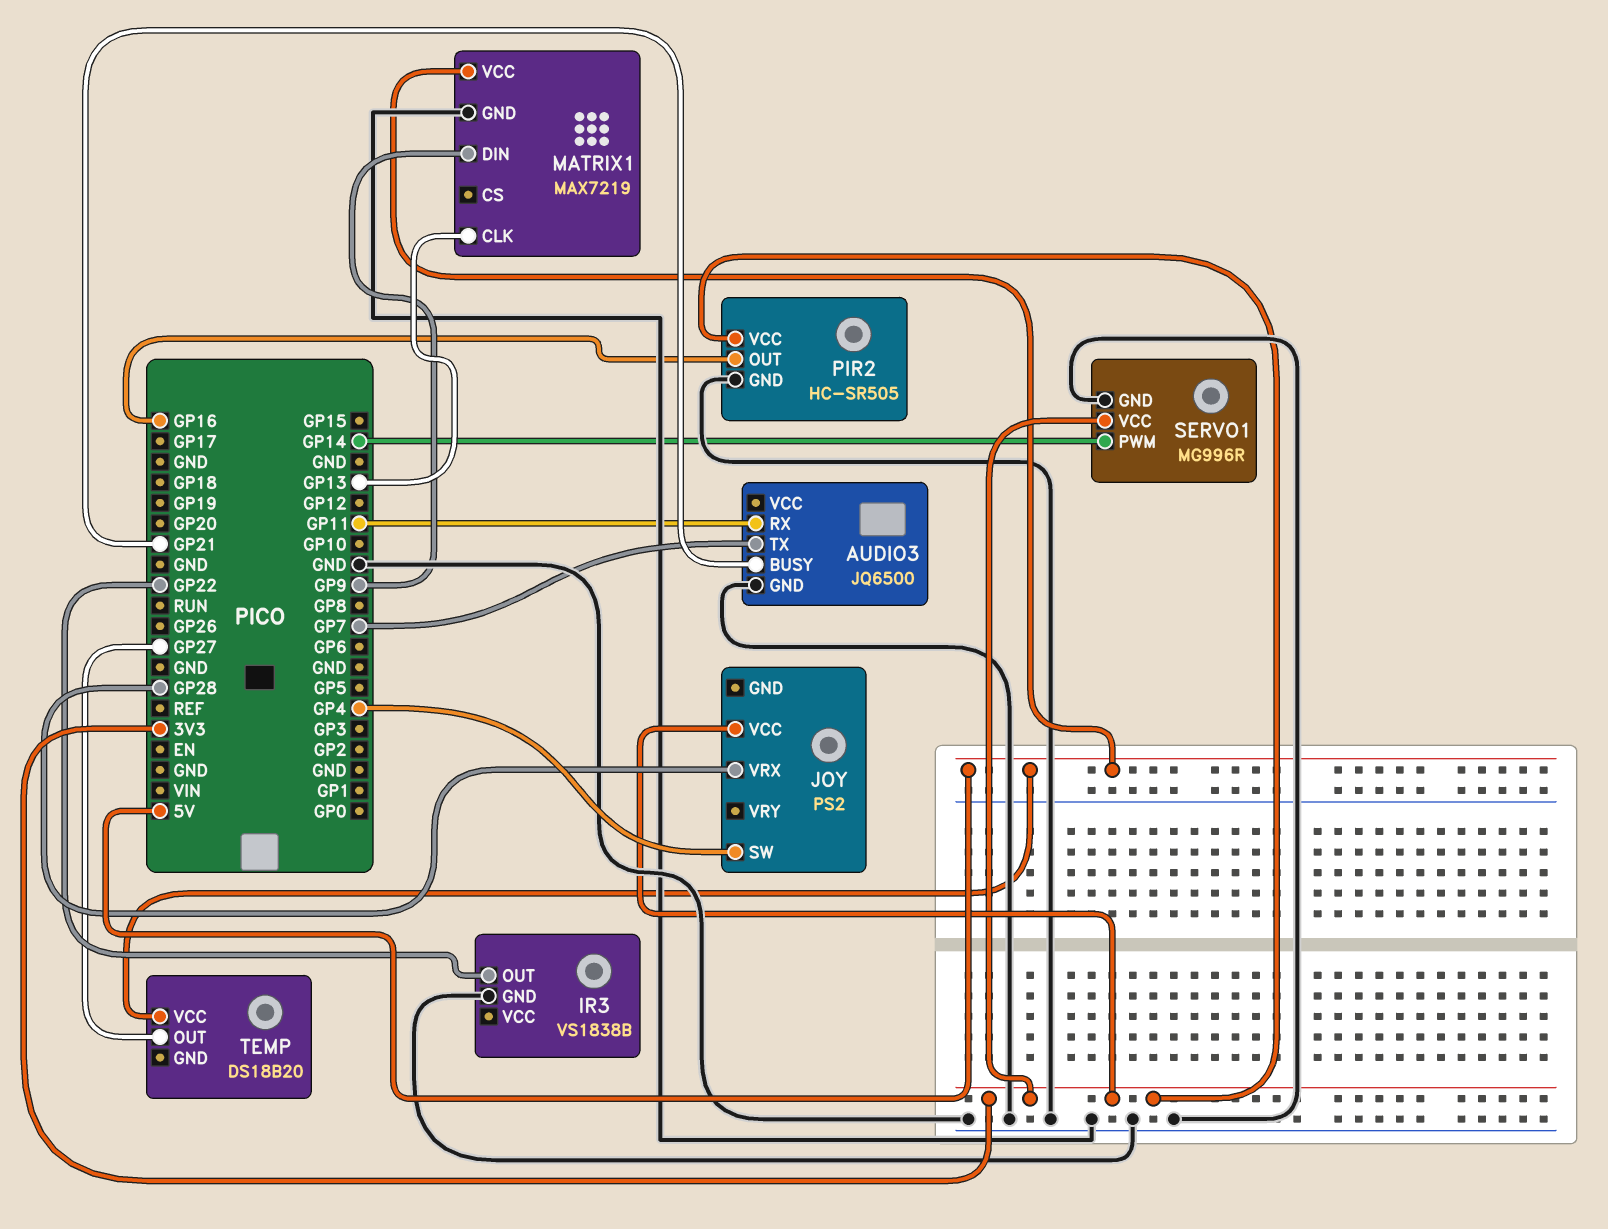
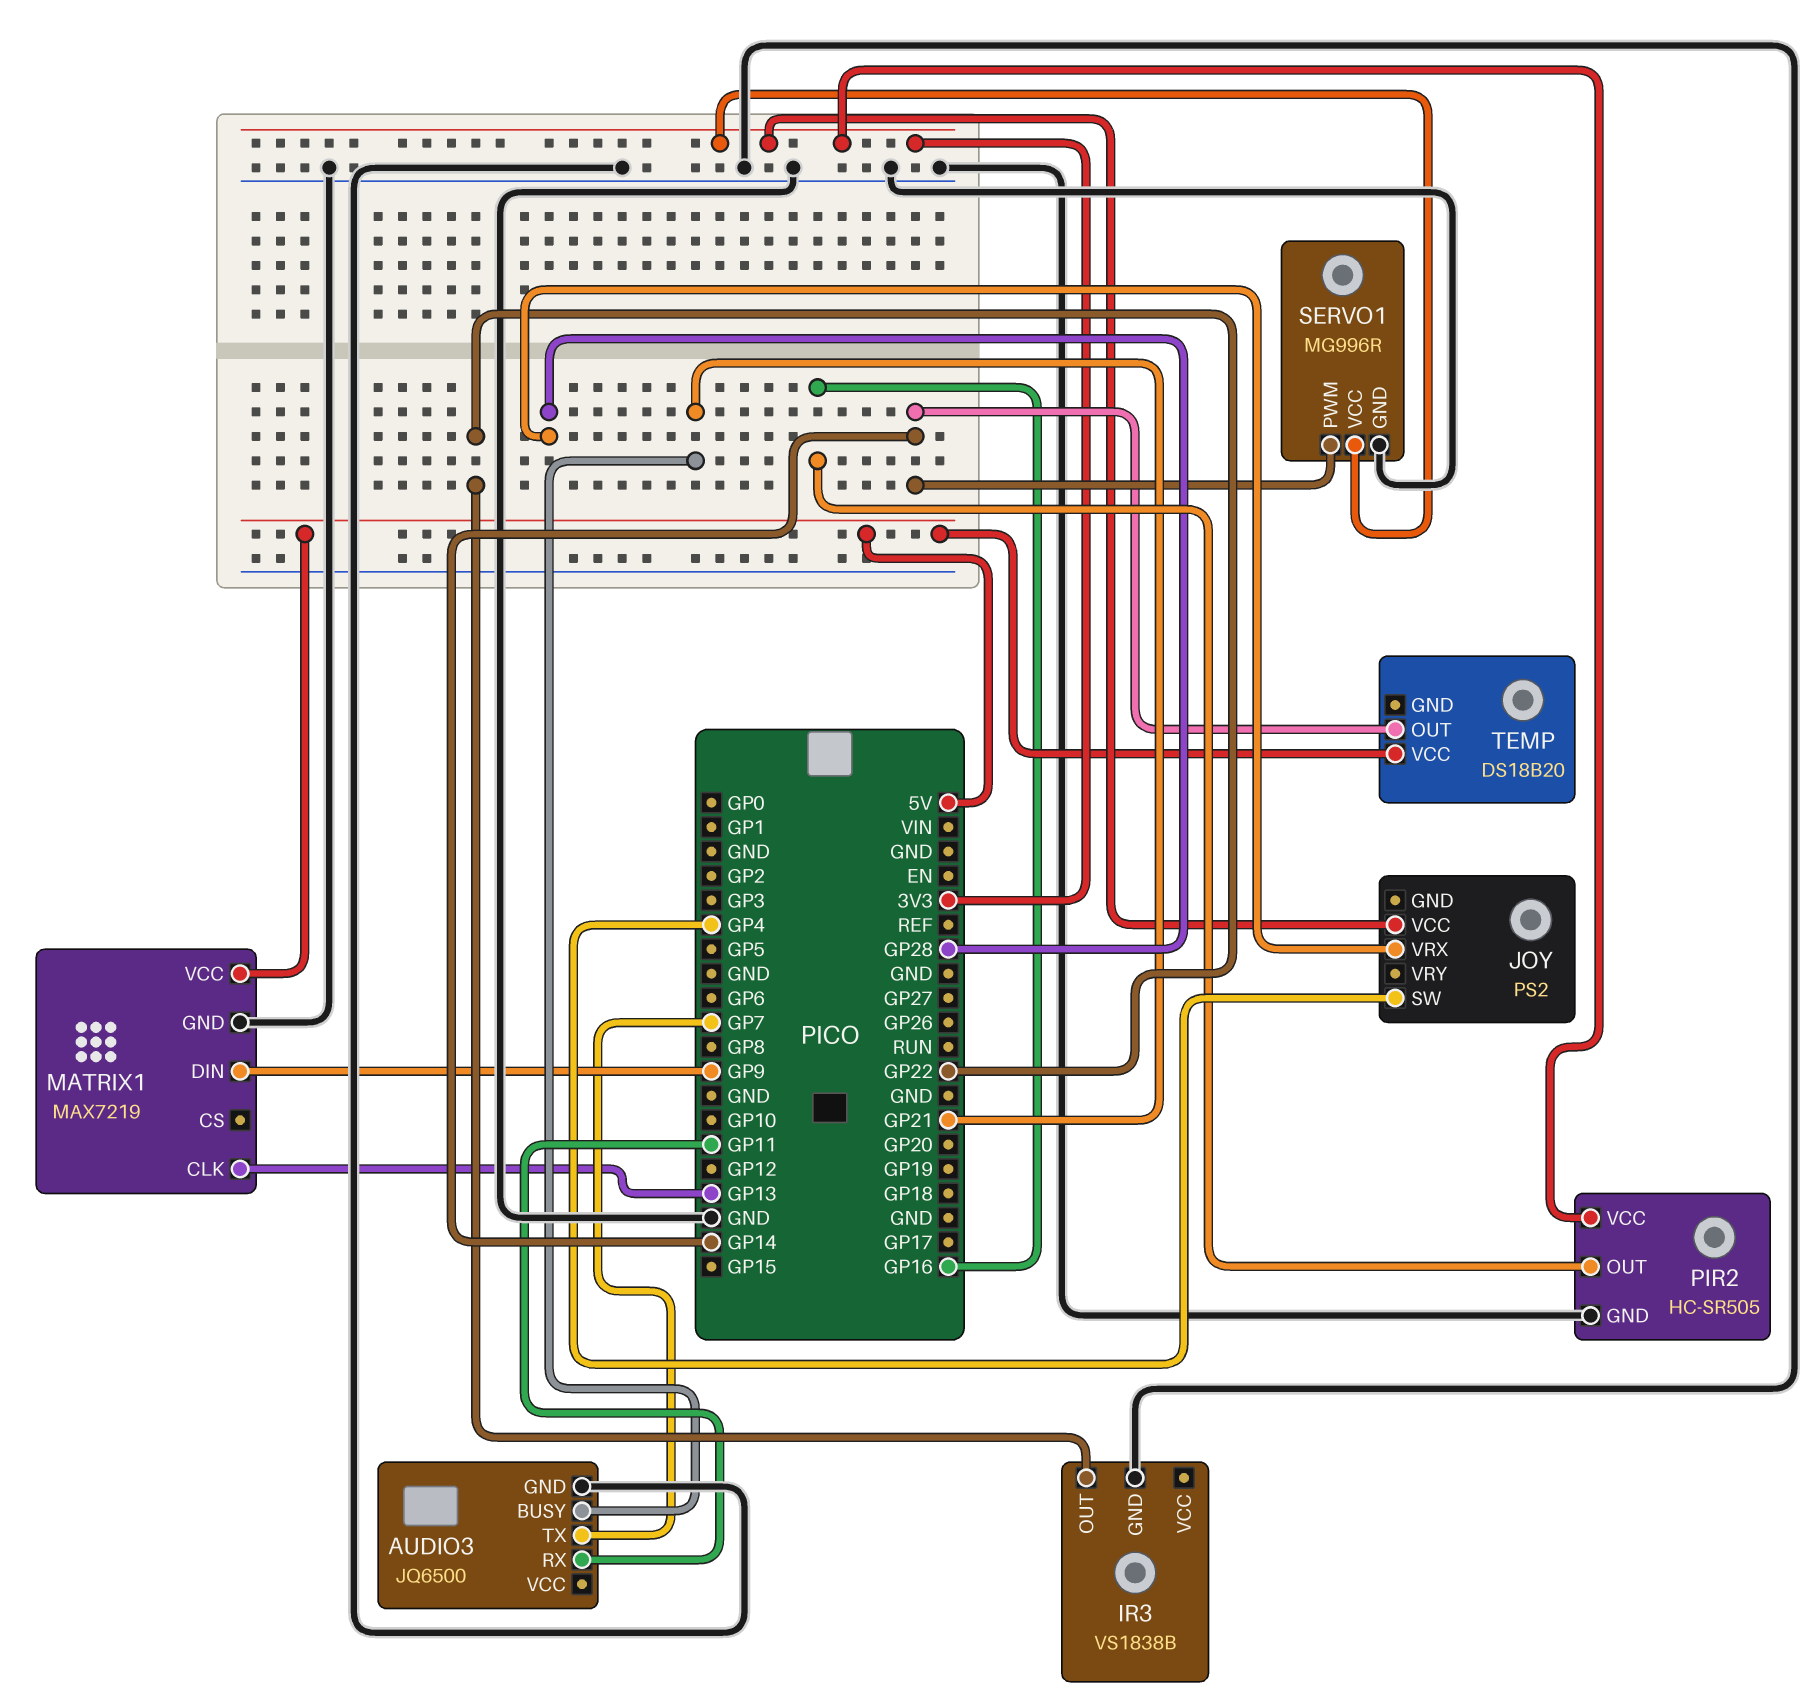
TEMP pin OUT: GP27 -> GP14

